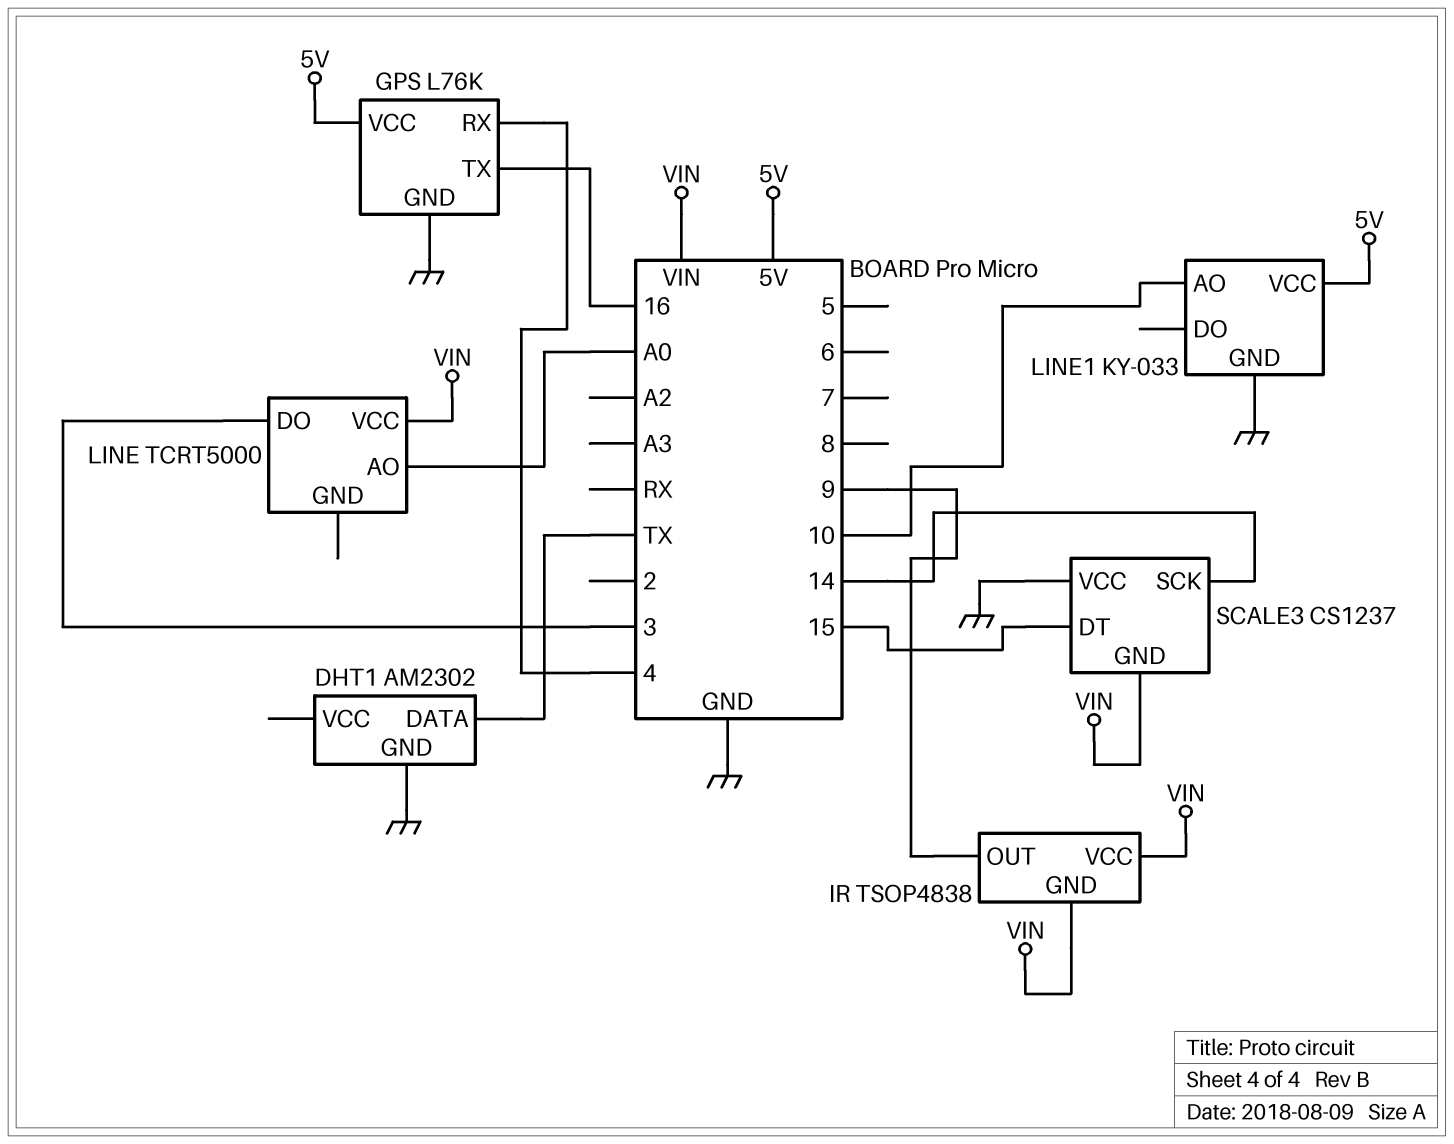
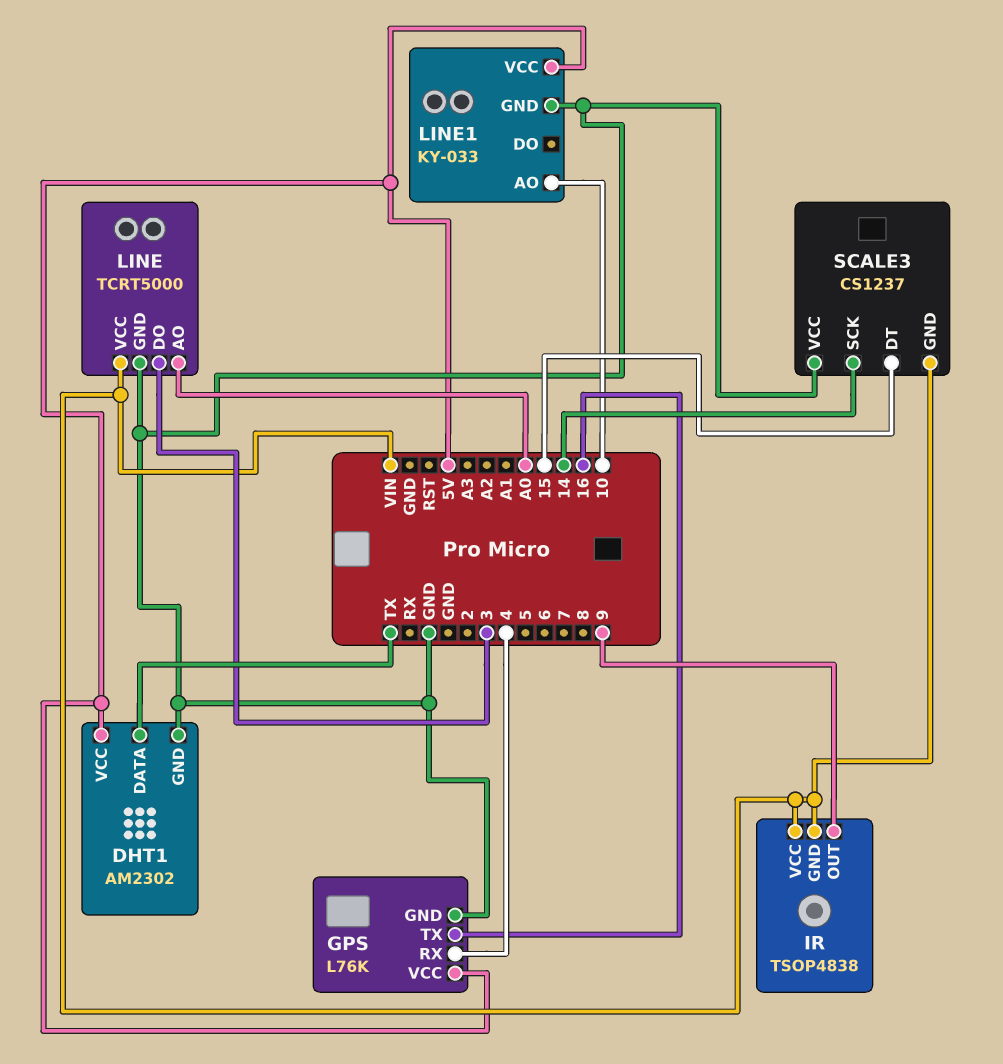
DHT1 pin VCC: none -> 5V
LINE pin GND: none -> GND

